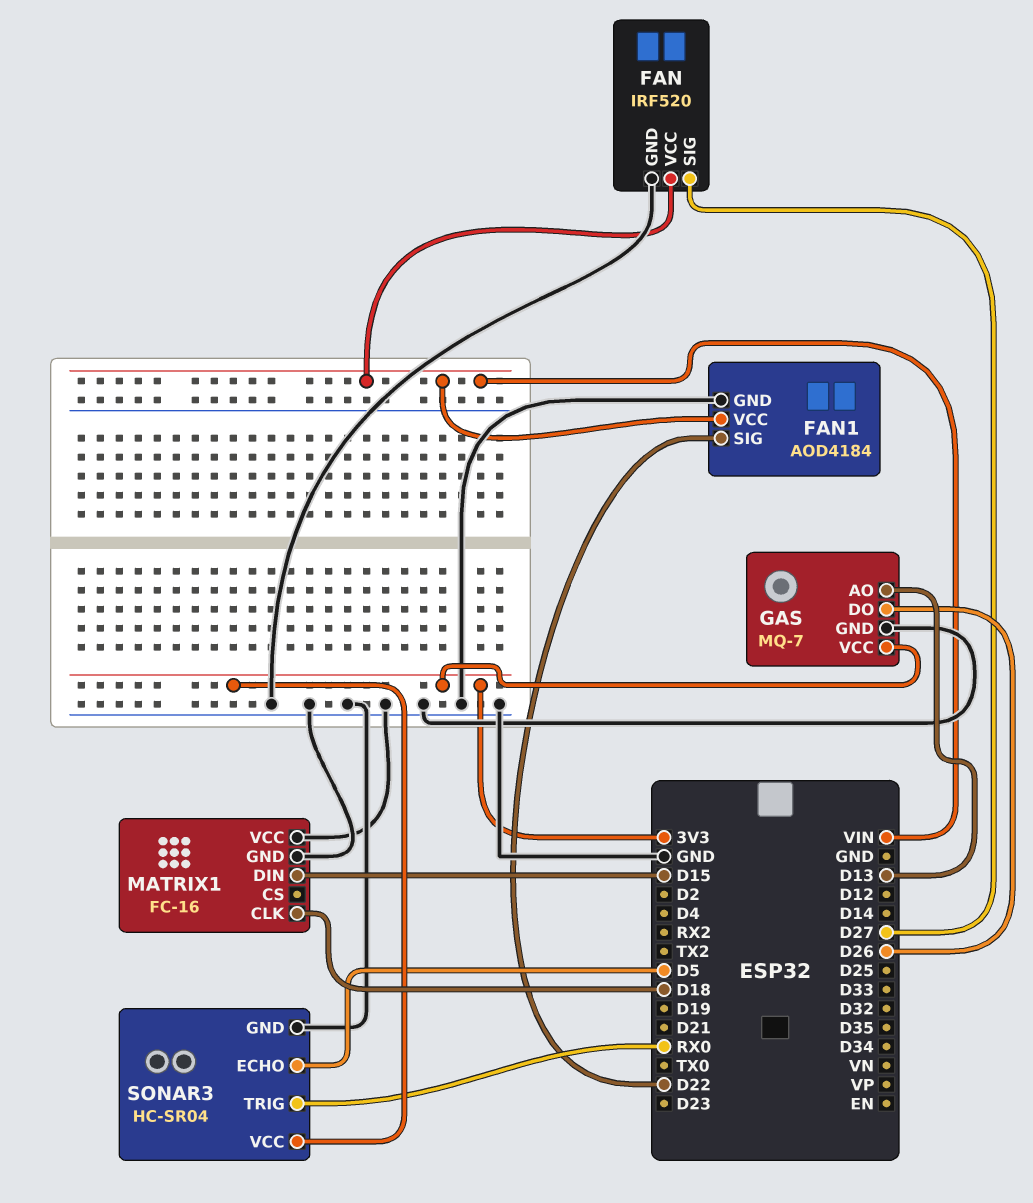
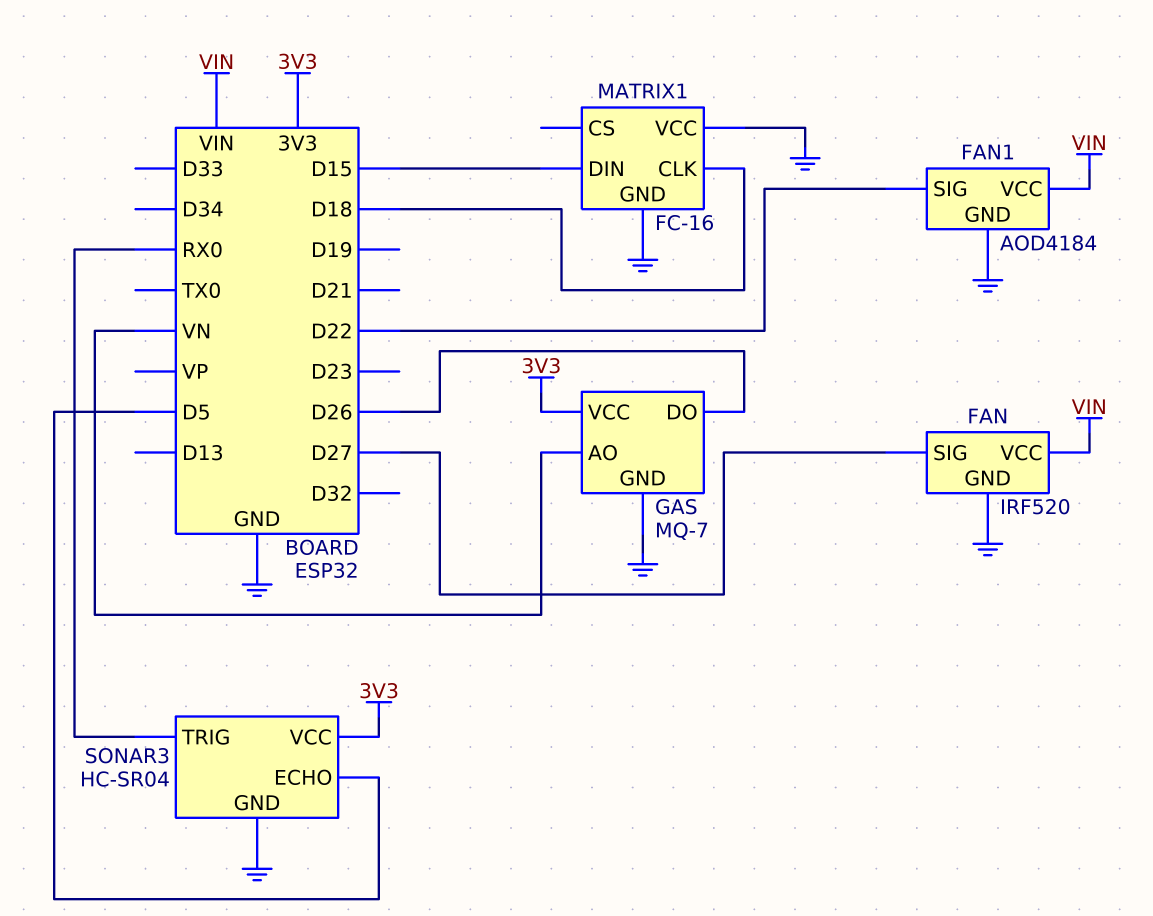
GAS pin AO: D13 -> VN

